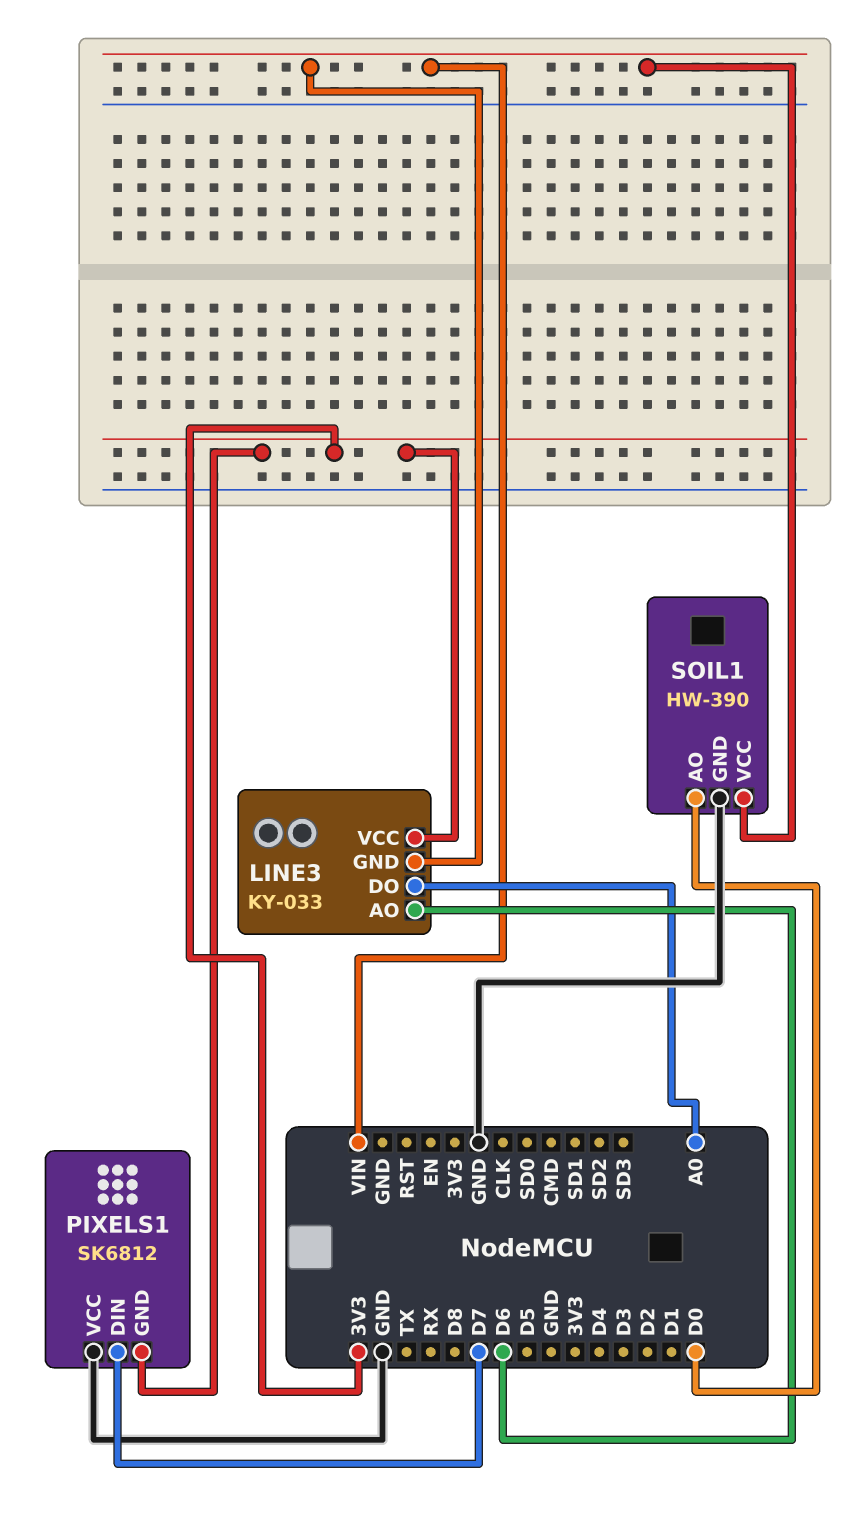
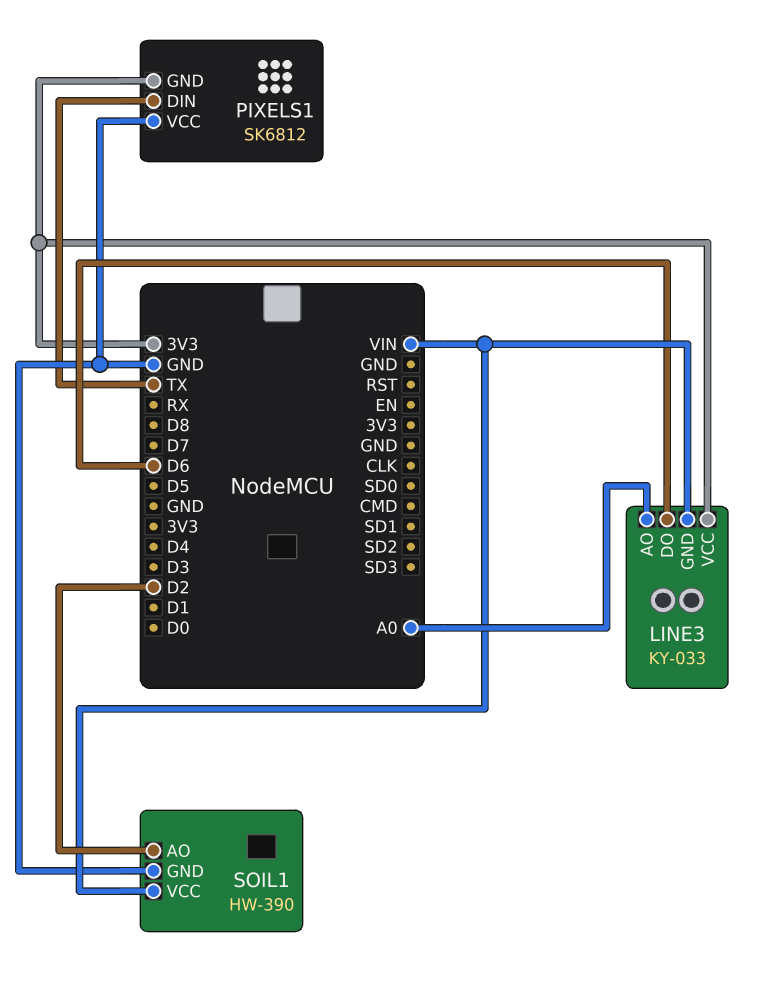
LINE3 pin AO: D6 -> A0
LINE3 pin DO: A0 -> D6
PIXELS1 pin DIN: D7 -> TX
SOIL1 pin AO: D0 -> D2

